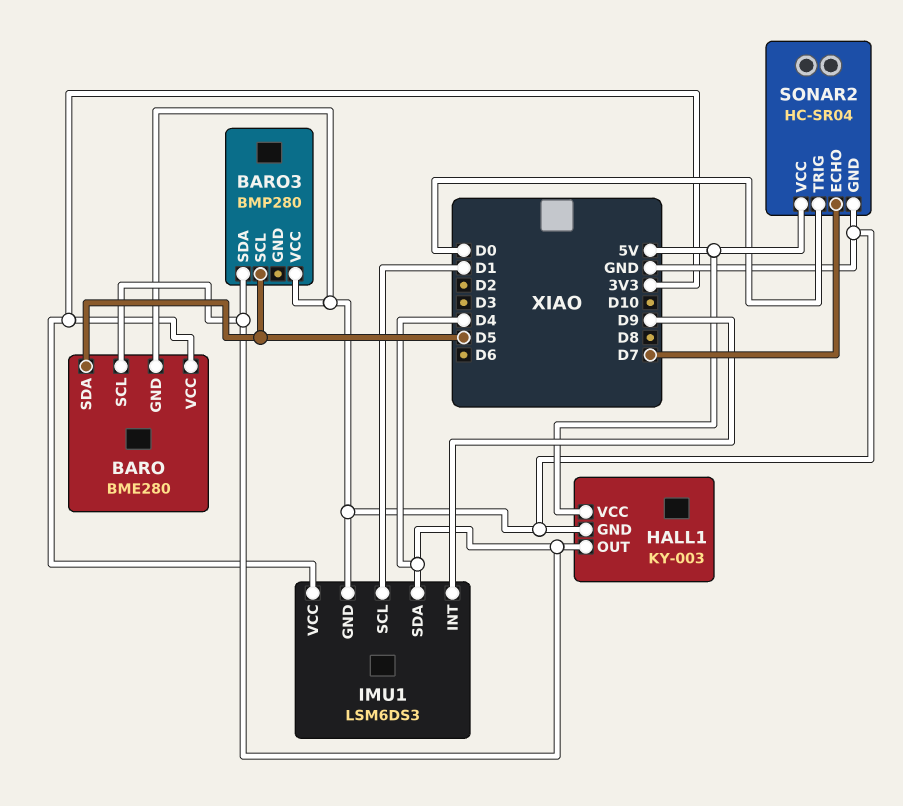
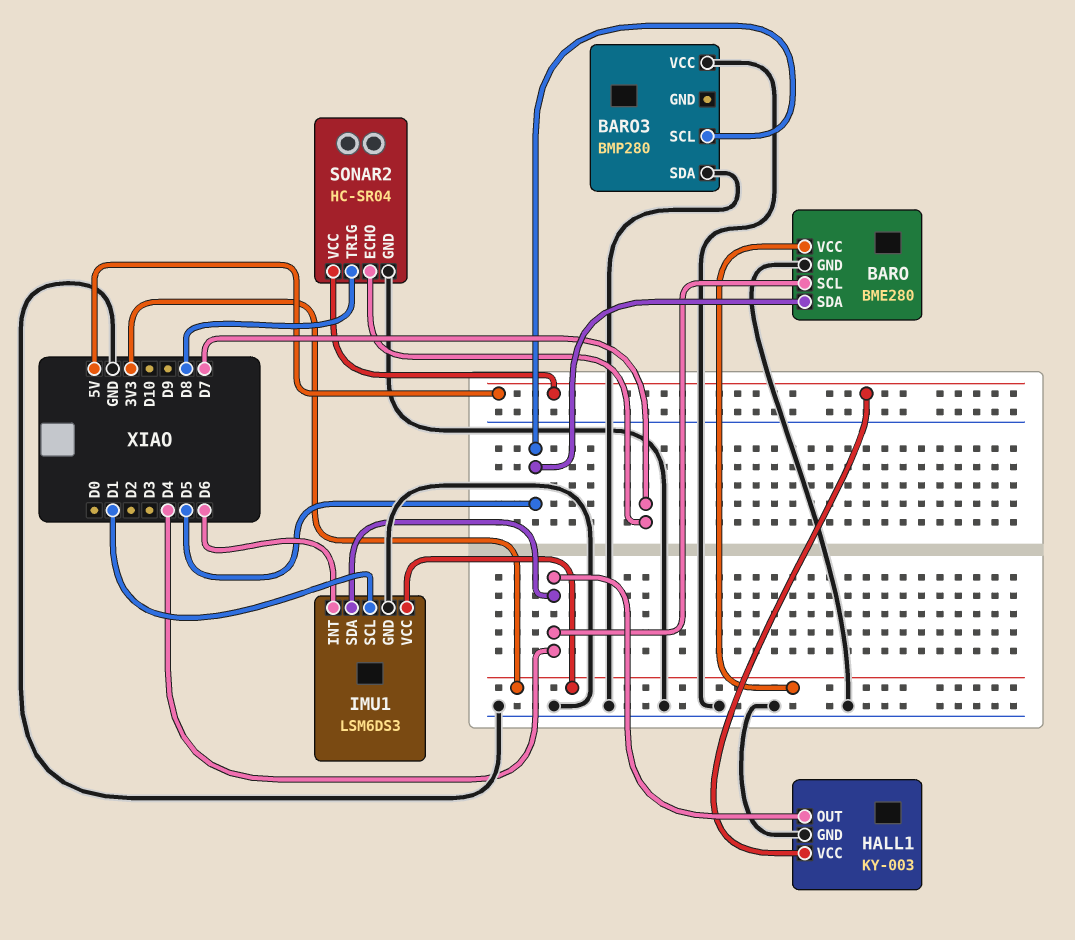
BARO3 pin SDA: D4 -> GND
IMU1 pin INT: D9 -> D6
SONAR2 pin TRIG: D0 -> D8

